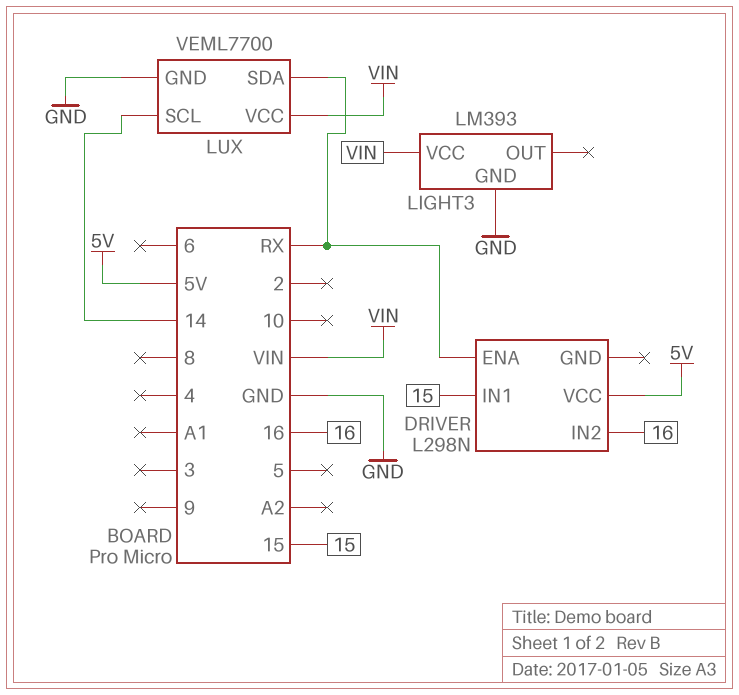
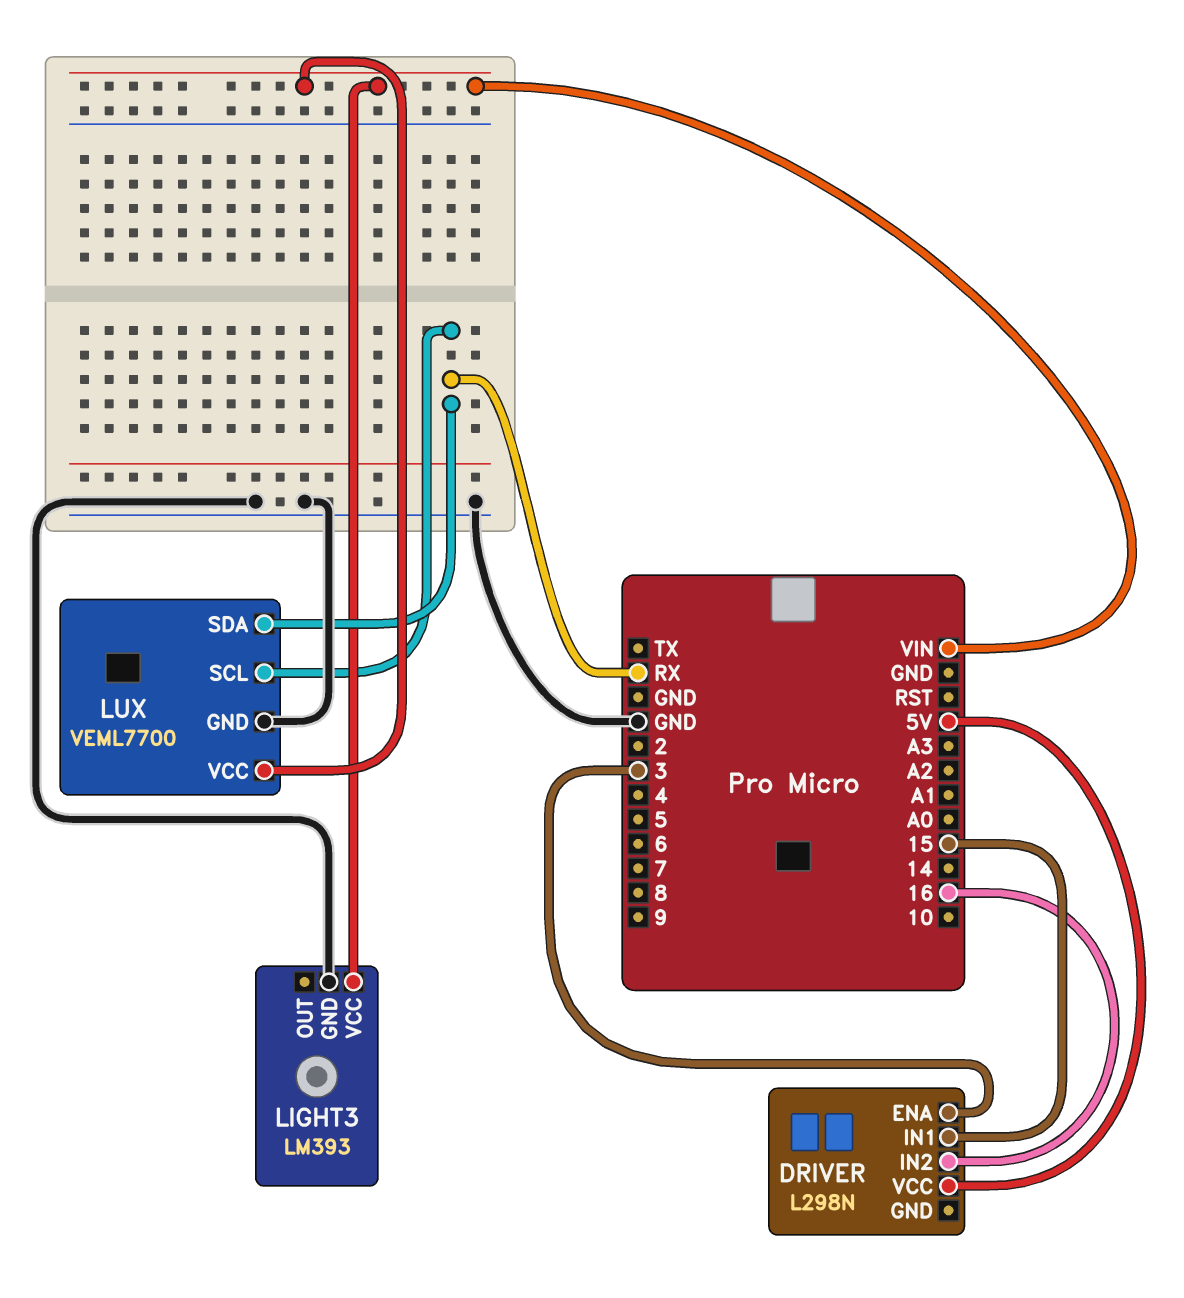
DRIVER pin ENA: RX -> 3
LUX pin SCL: 14 -> RX

